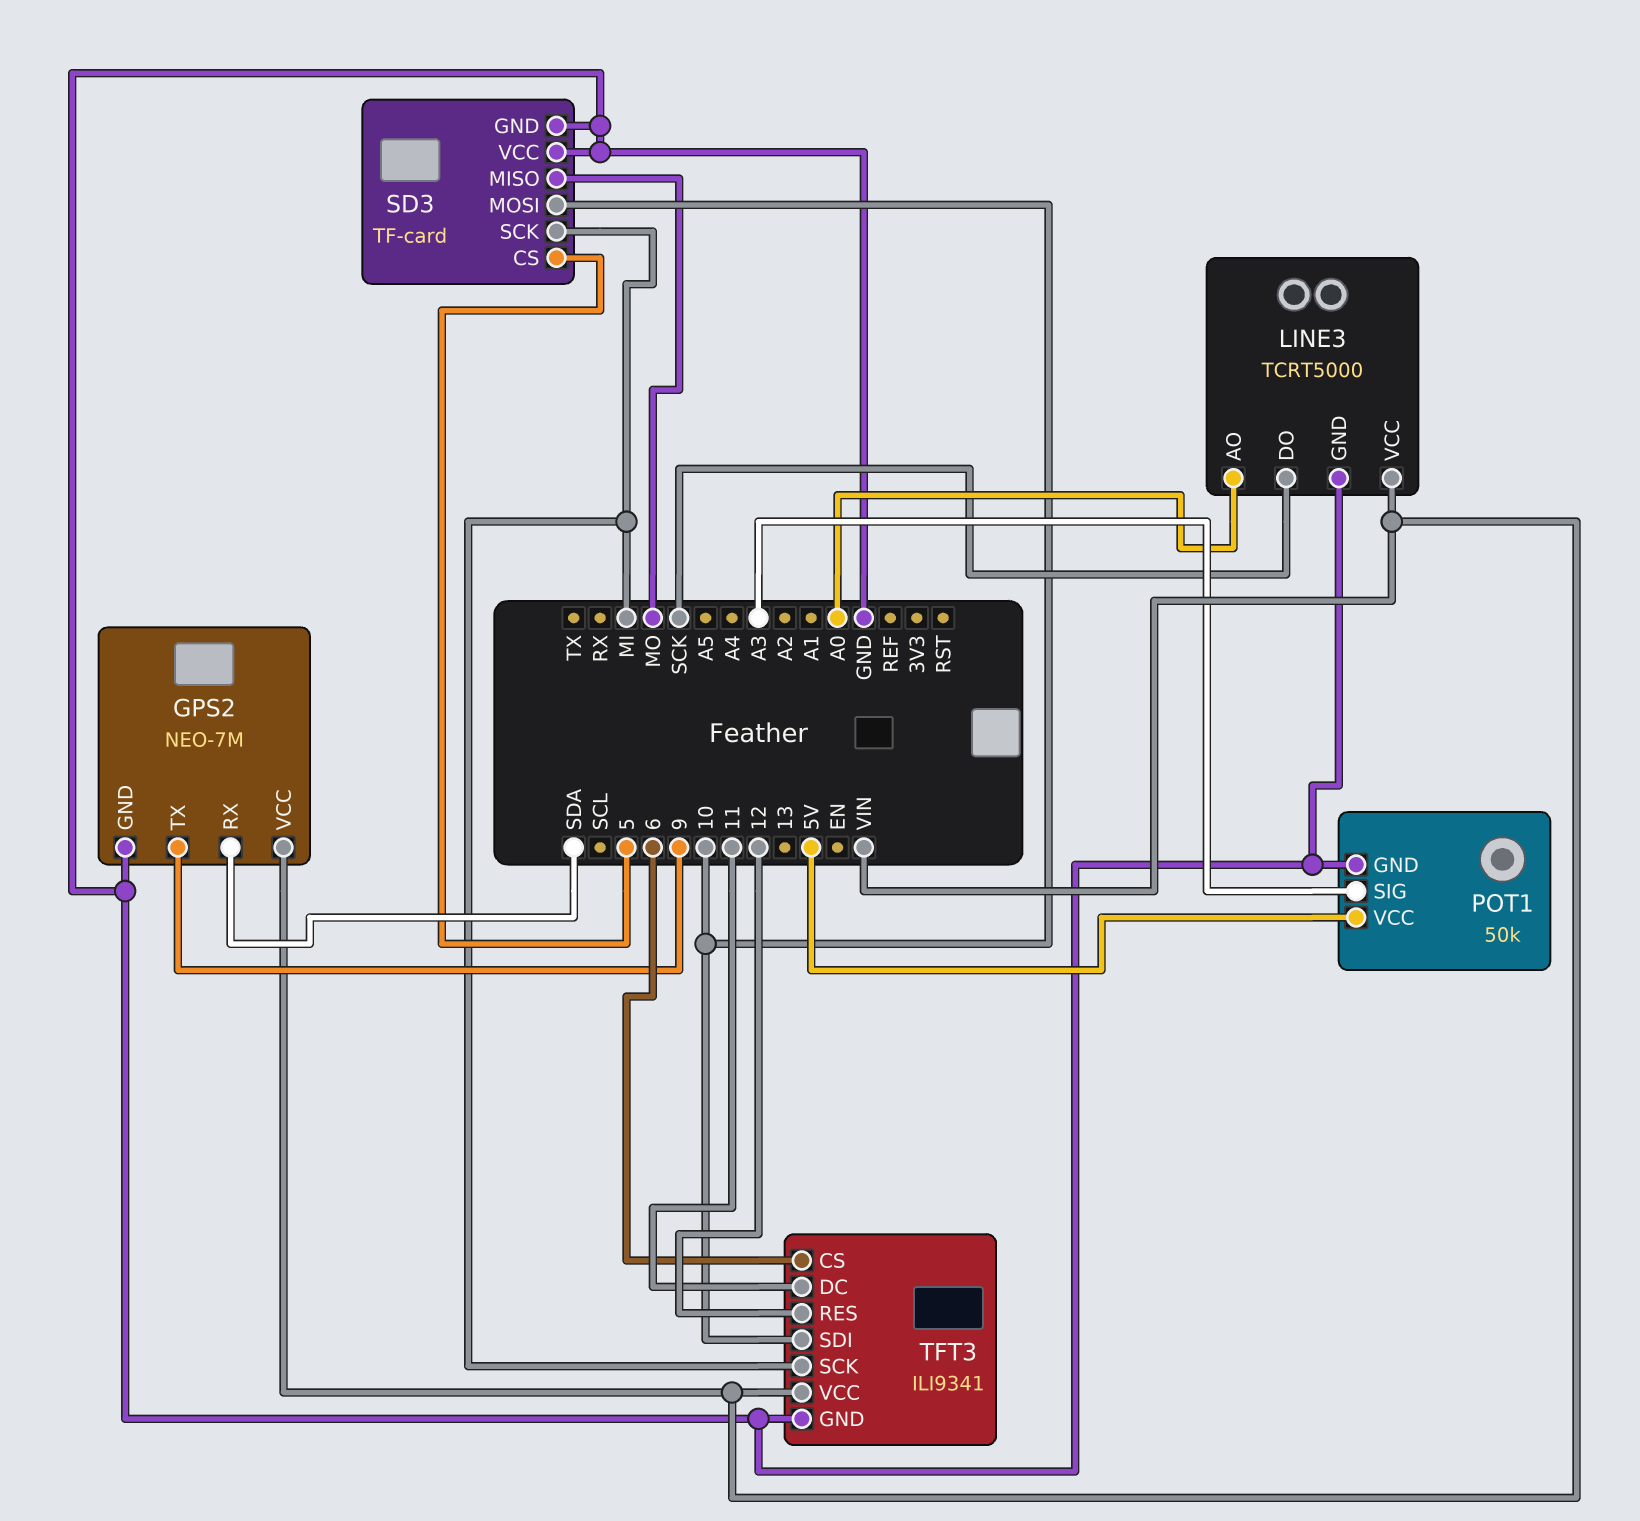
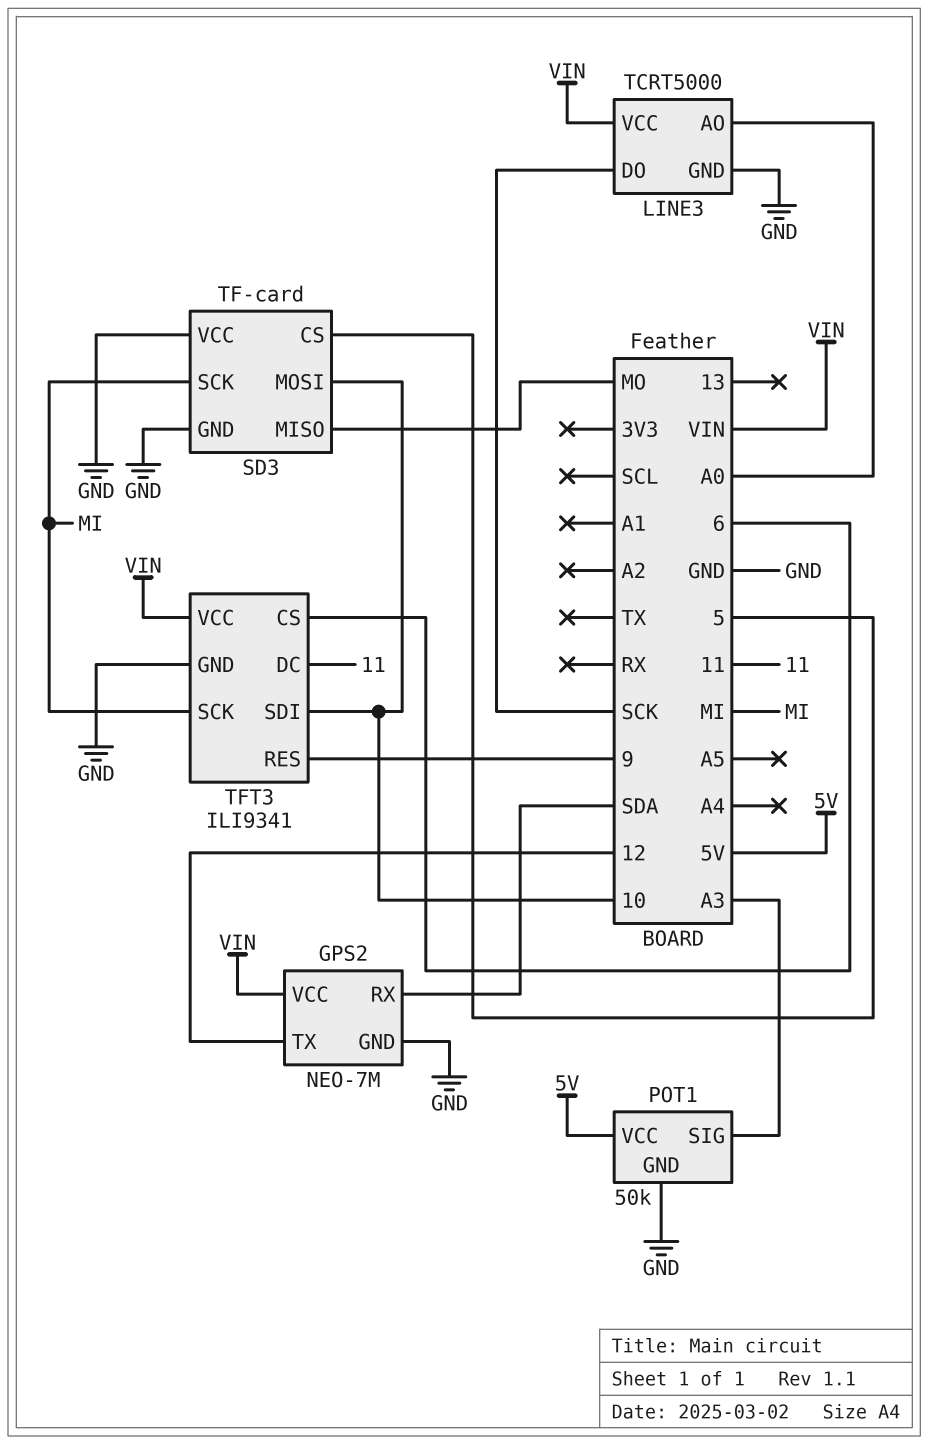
GPS2 pin TX: 9 -> 12
TFT3 pin RES: 12 -> 9

